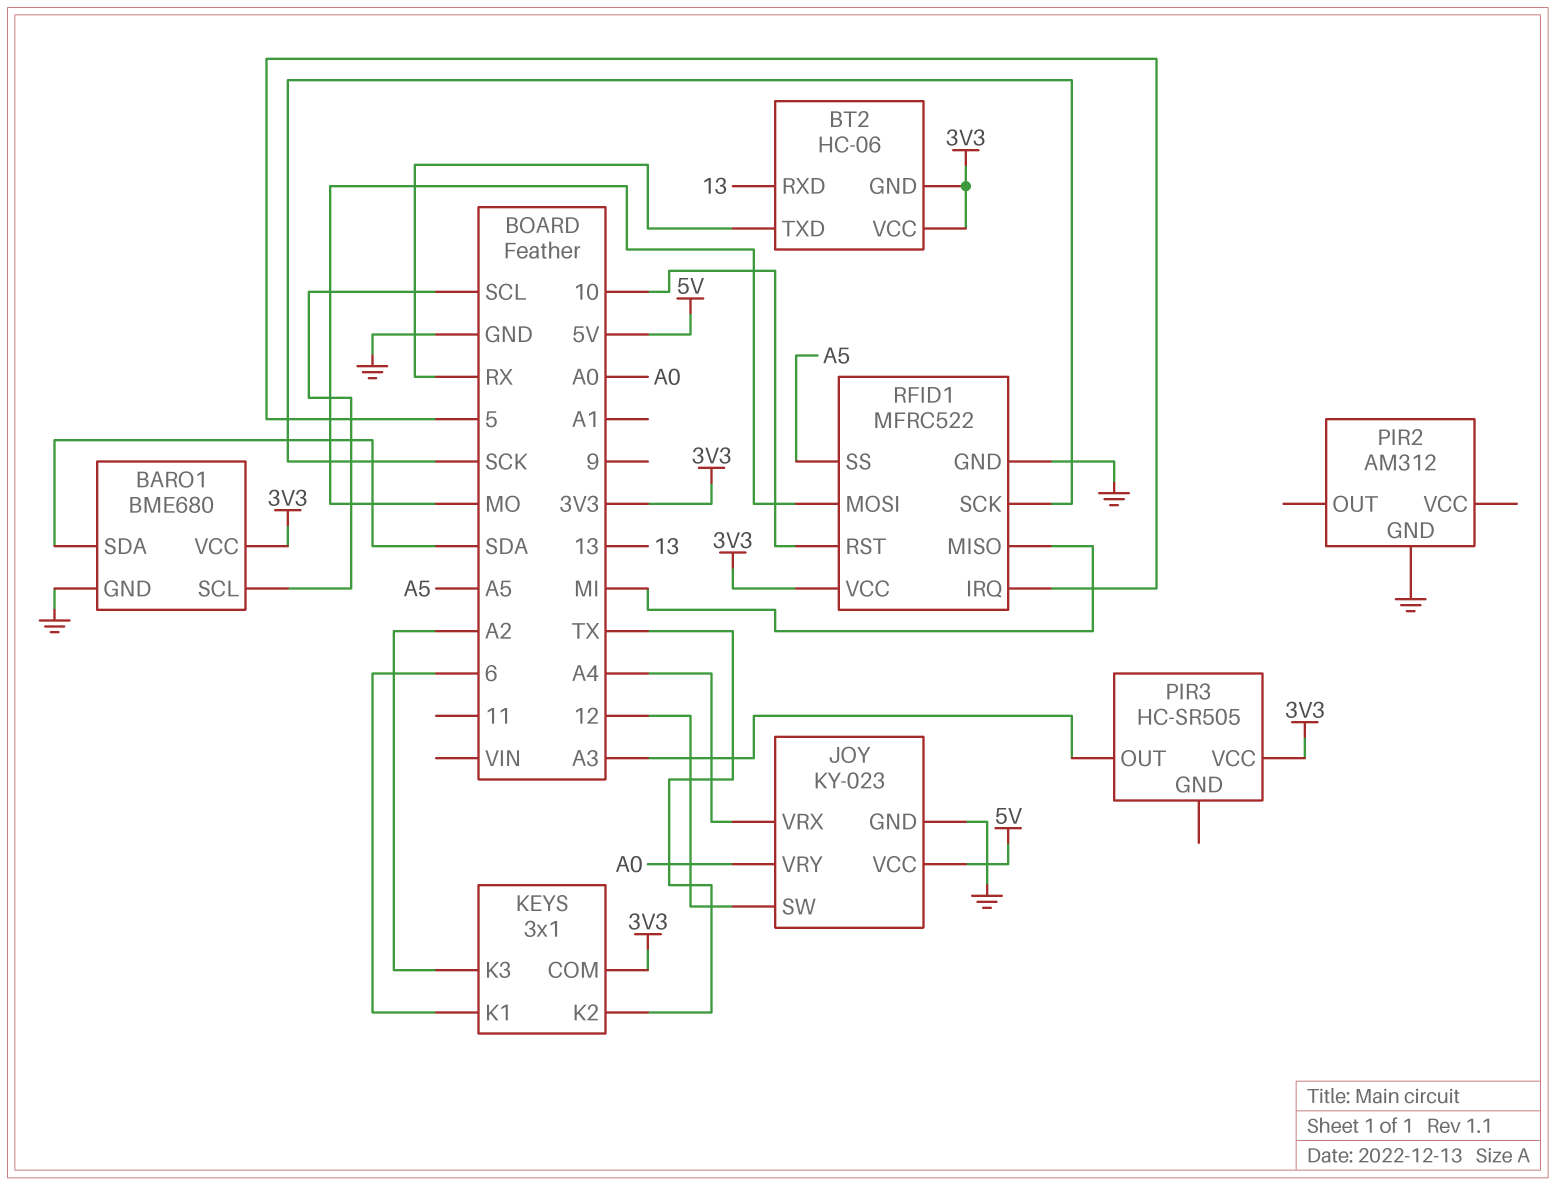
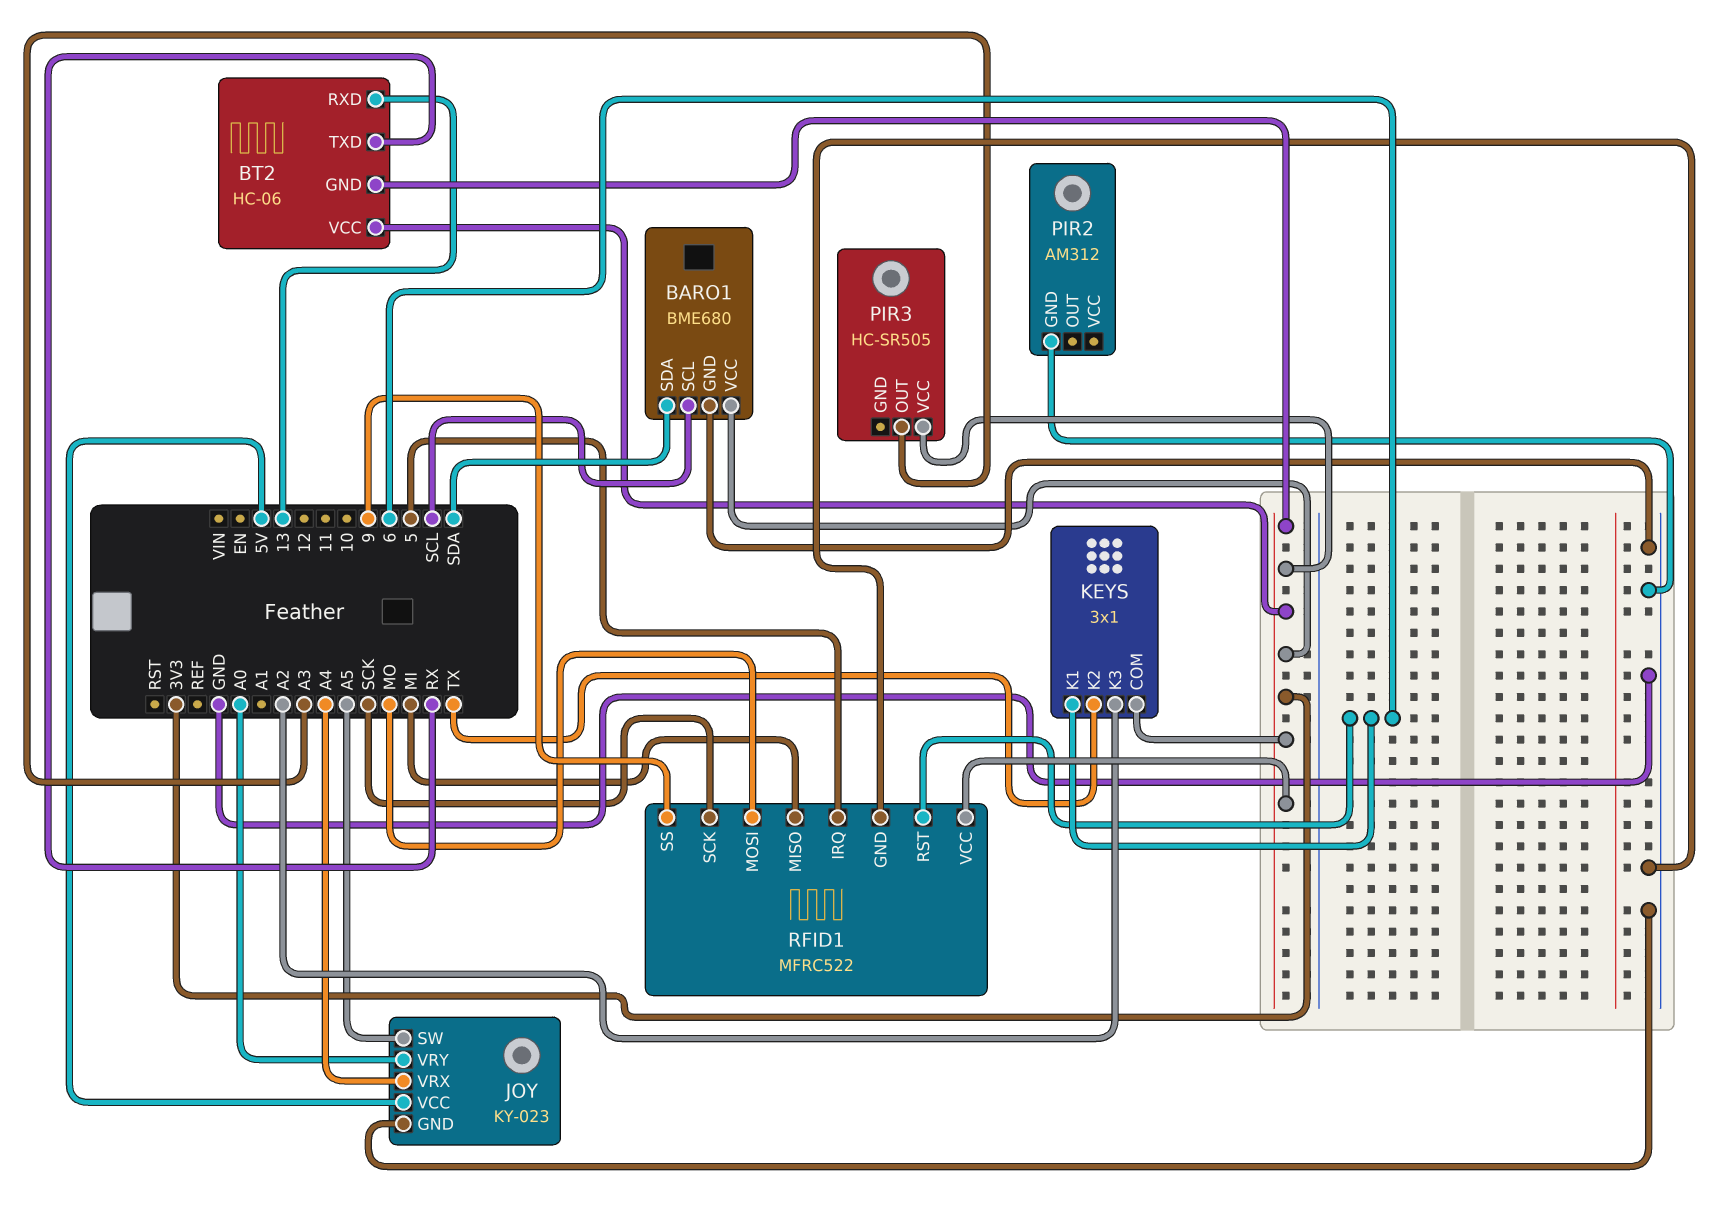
JOY pin SW: 12 -> A5
RFID1 pin RST: 10 -> 6
RFID1 pin SS: A5 -> 9

